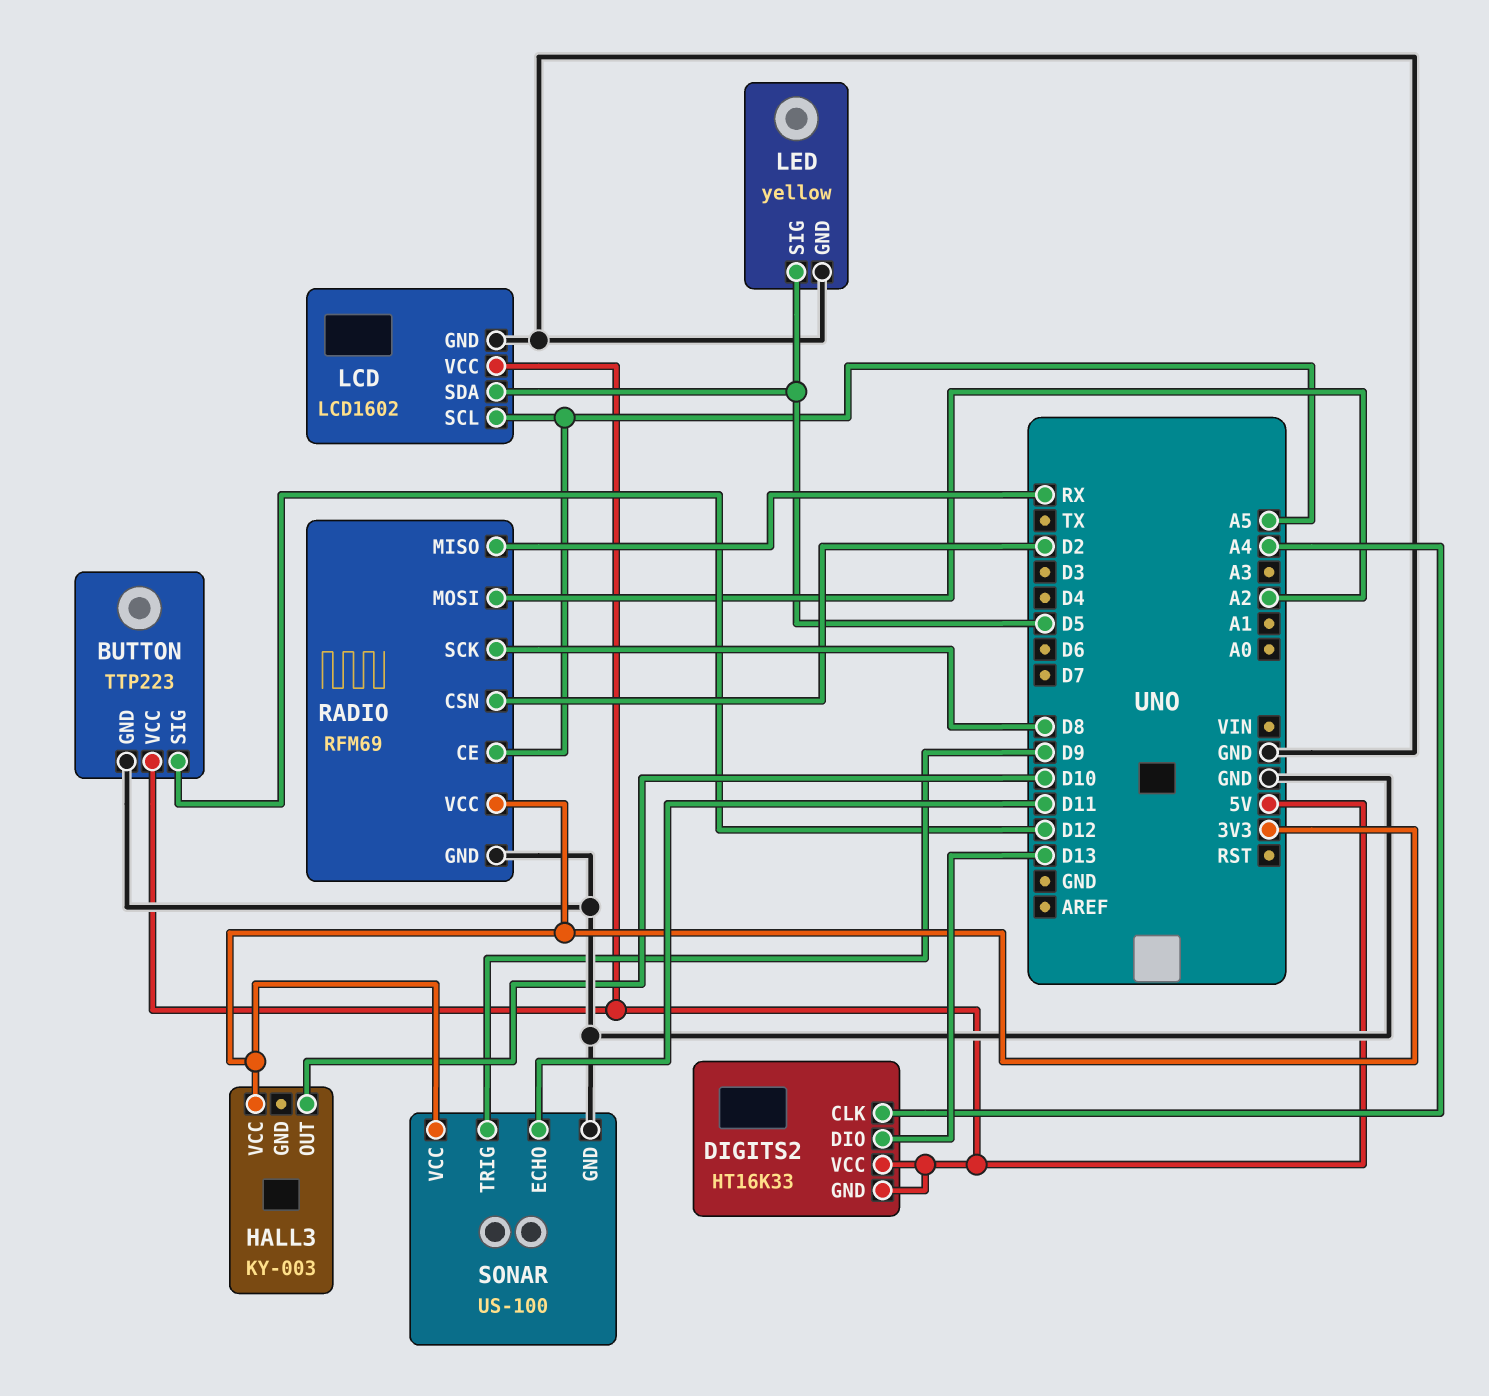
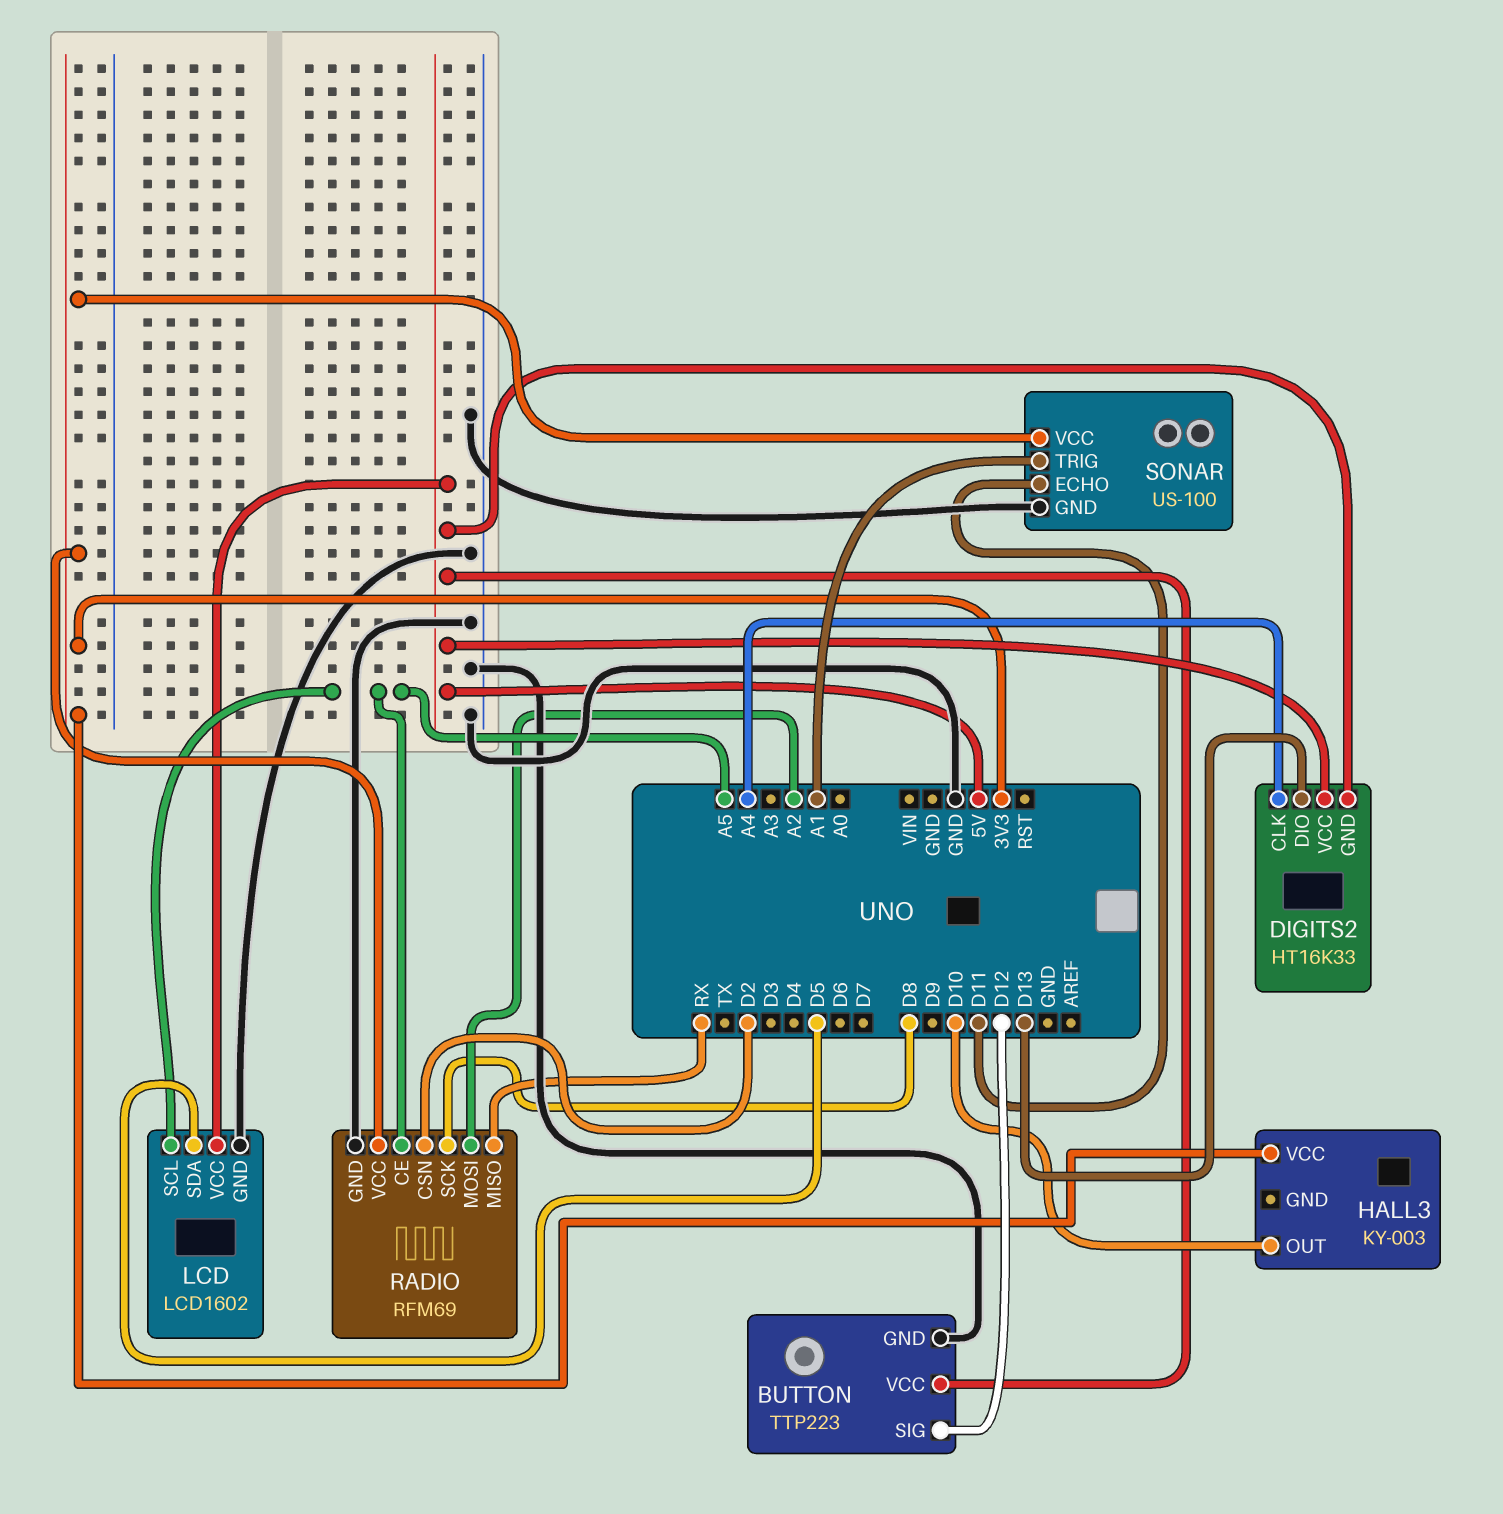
LED: yellow -> none
LED pin GND: GND -> none
LED pin SIG: D5 -> none
SONAR pin TRIG: D9 -> A1

